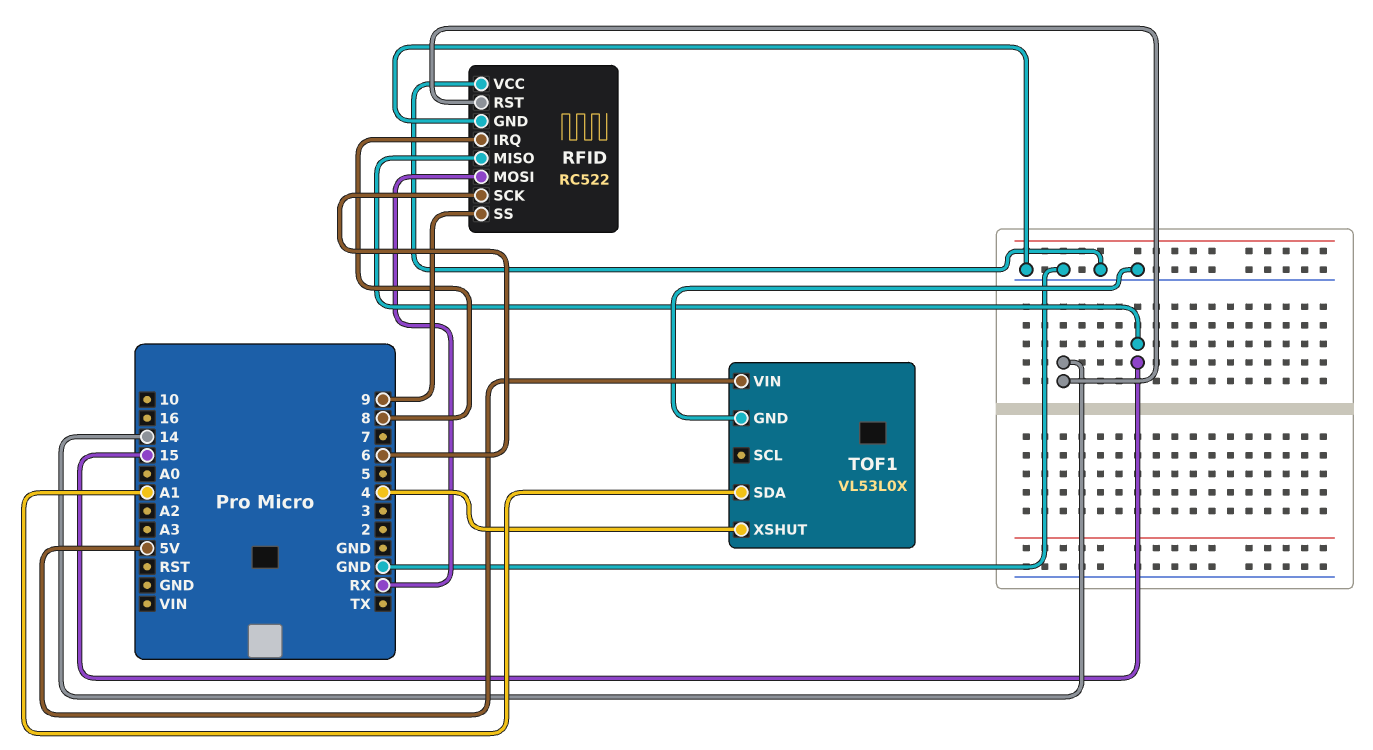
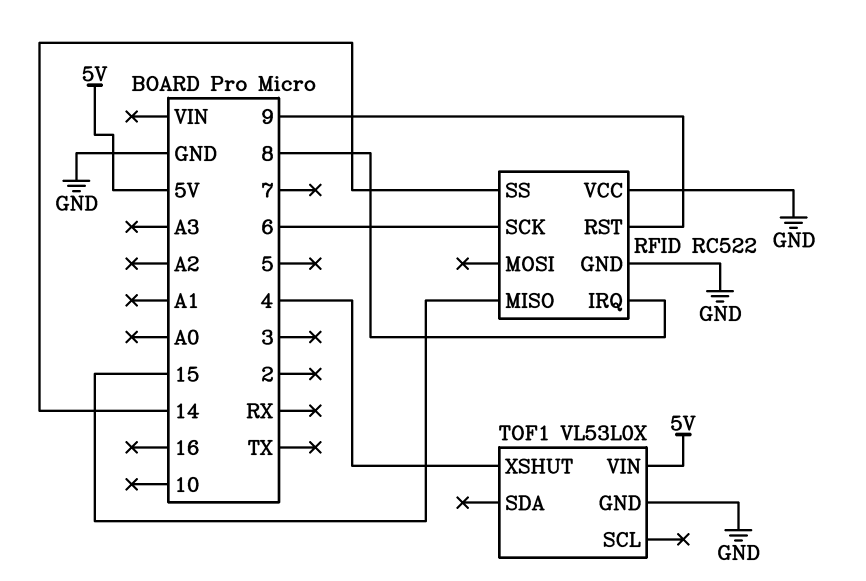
RFID pin MOSI: RX -> none
RFID pin RST: 14 -> 9
RFID pin SS: 9 -> 14
TOF1 pin SDA: A1 -> none

